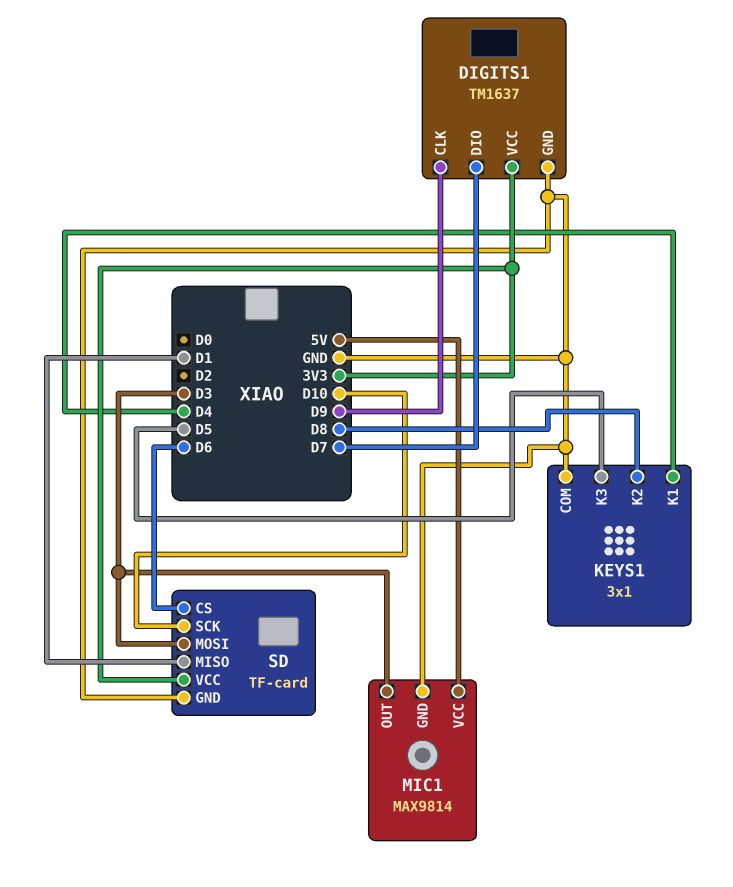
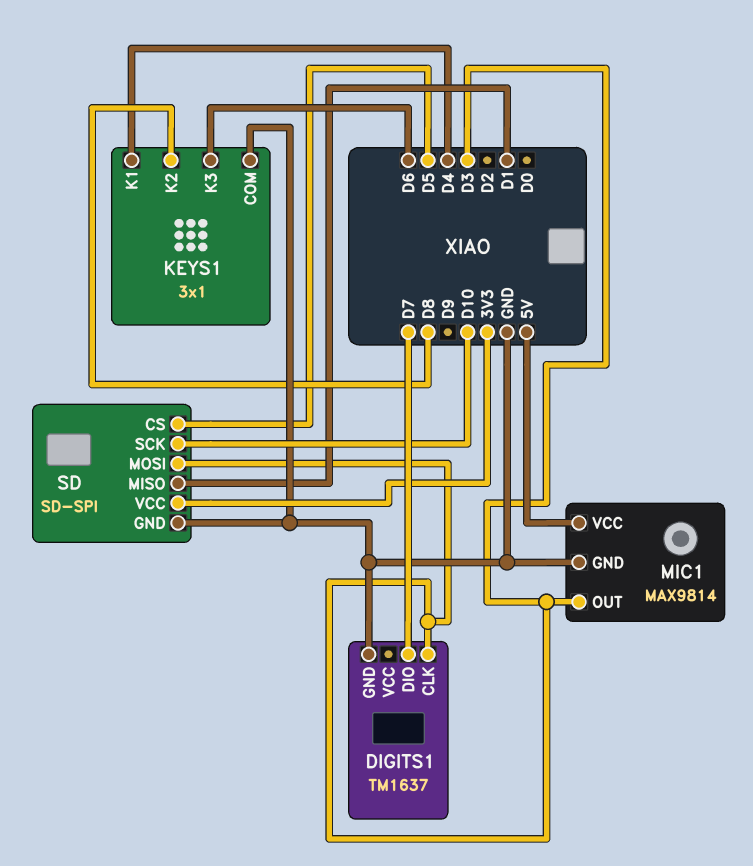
DIGITS1 pin CLK: D9 -> D3
DIGITS1 pin VCC: 3V3 -> none
KEYS1 pin K3: D5 -> D6
SD: TF-card -> SD-SPI
SD pin CS: D6 -> D5

